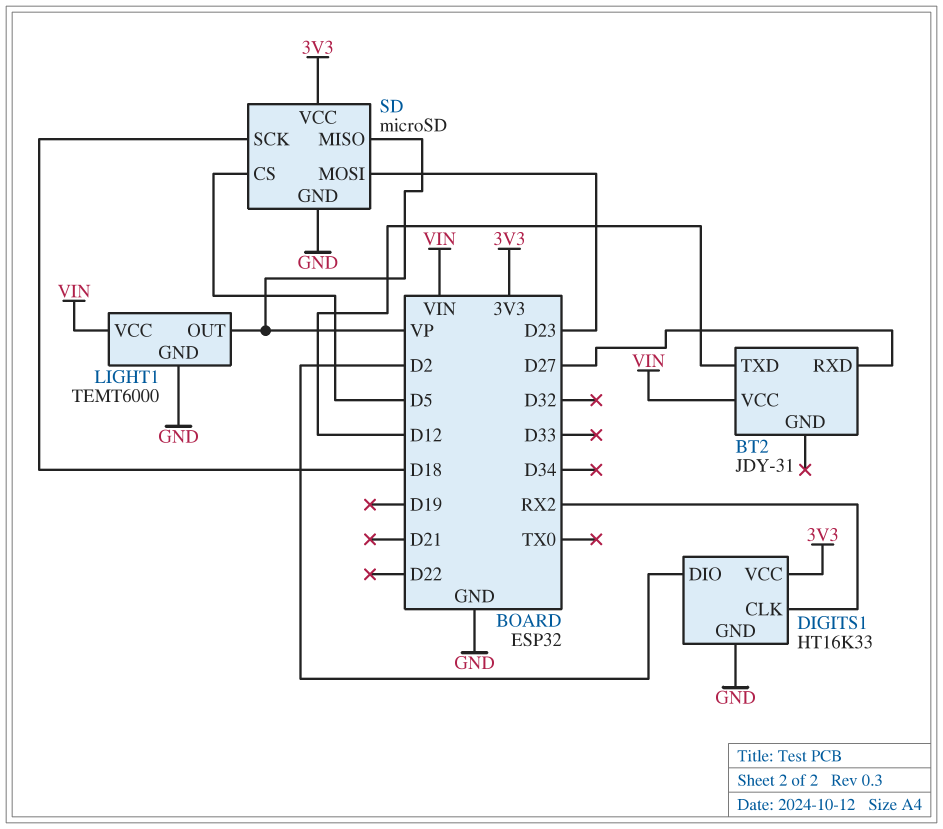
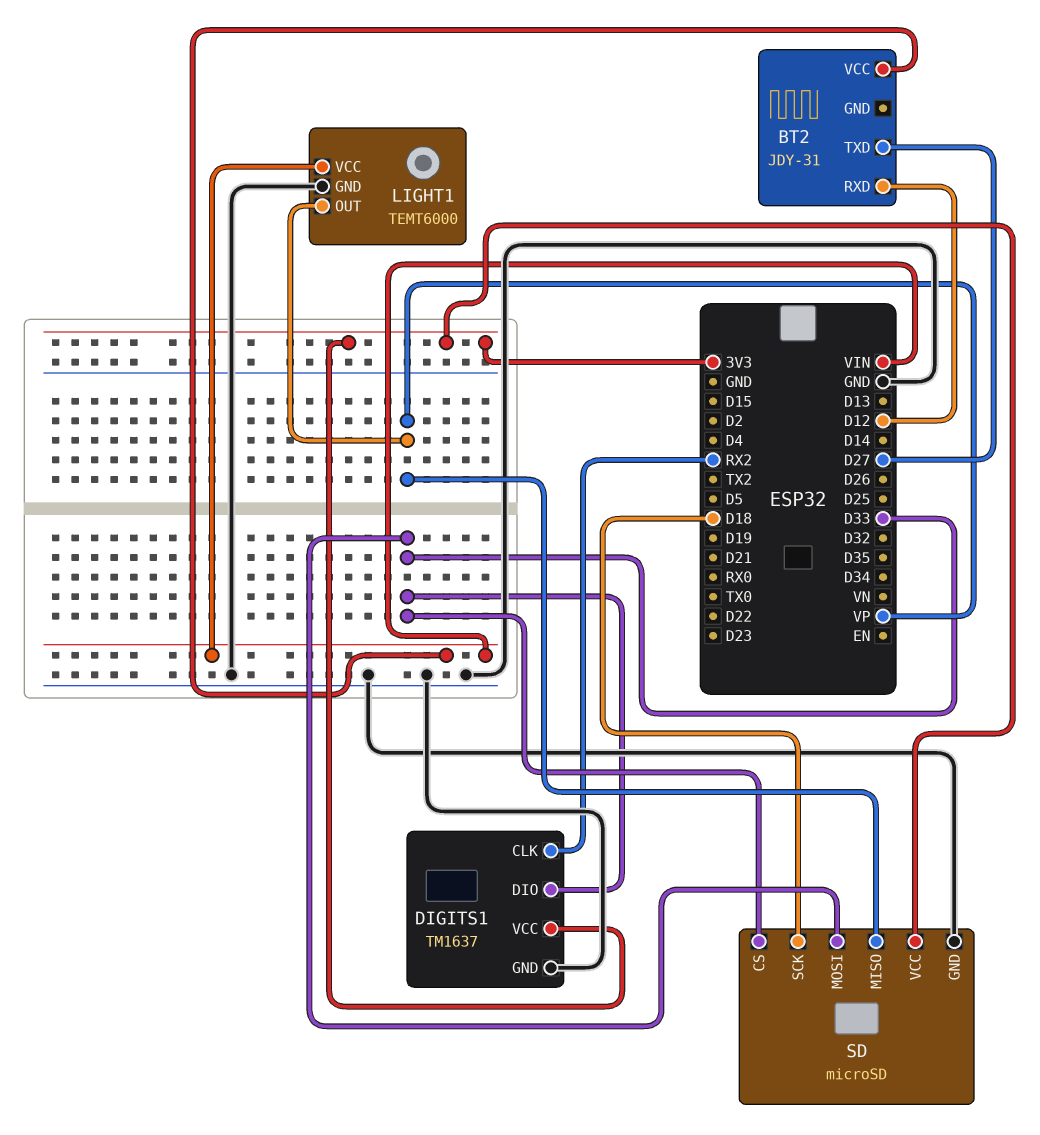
BT2 pin RXD: D27 -> D12
BT2 pin TXD: D12 -> D27
DIGITS1: HT16K33 -> TM1637
DIGITS1 pin DIO: D2 -> D33
SD pin CS: D5 -> D33
SD pin MOSI: D23 -> D33

